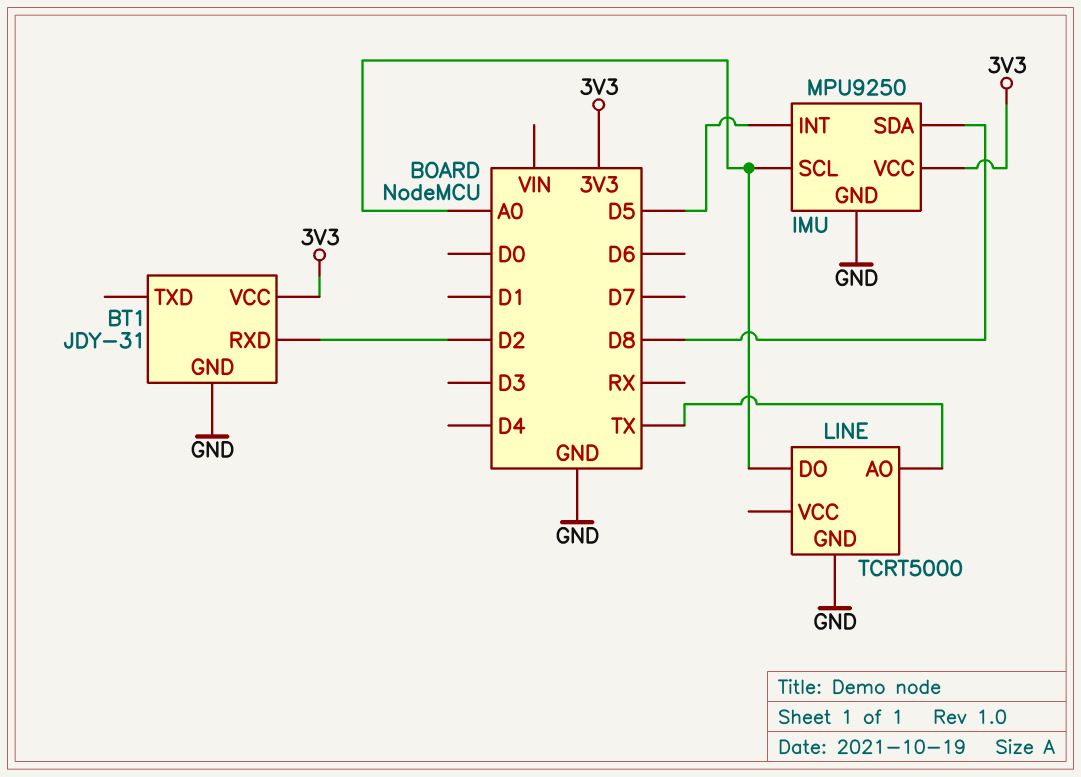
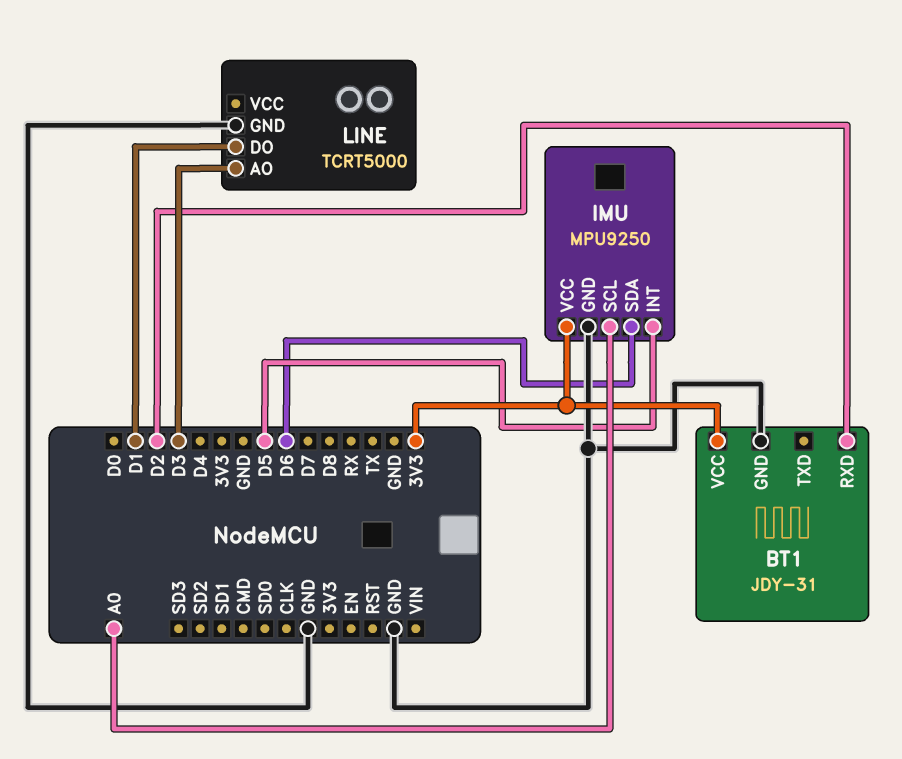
IMU pin SDA: D8 -> D6
LINE pin AO: TX -> D3
LINE pin DO: A0 -> D1

